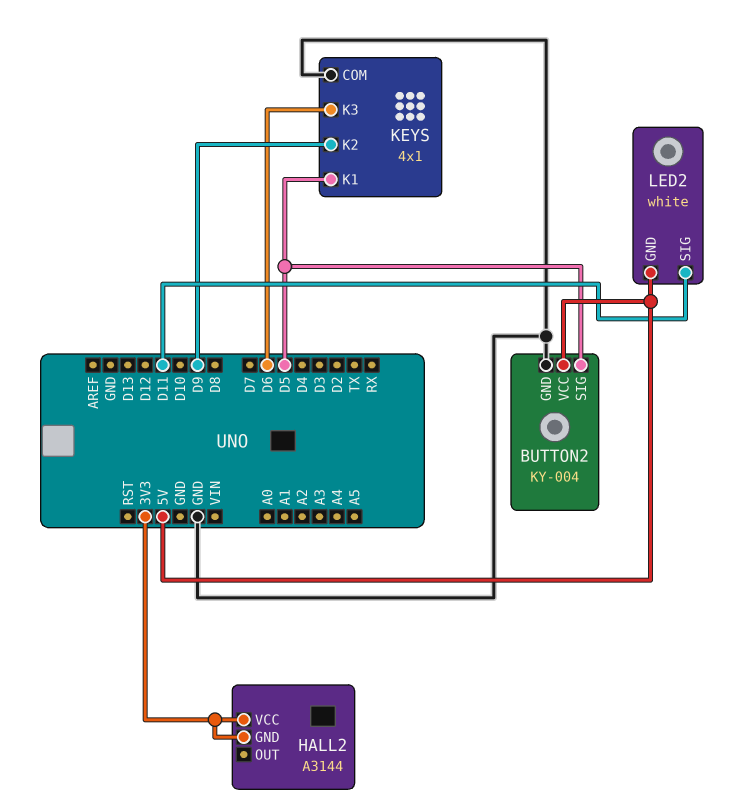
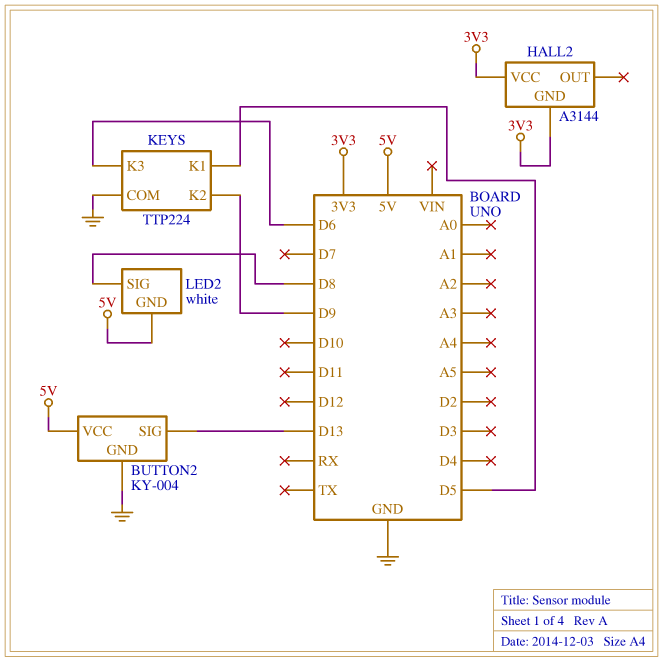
BUTTON2 pin SIG: D5 -> D13
KEYS: 4x1 -> TTP224
LED2 pin SIG: D11 -> D8

